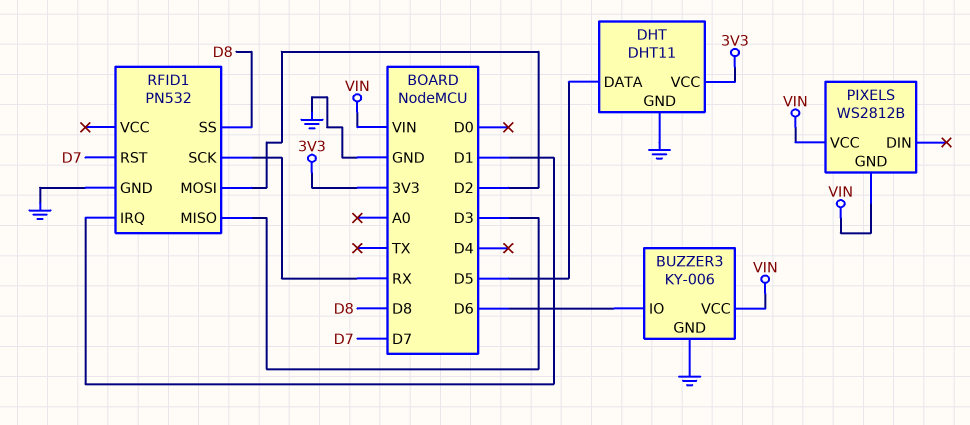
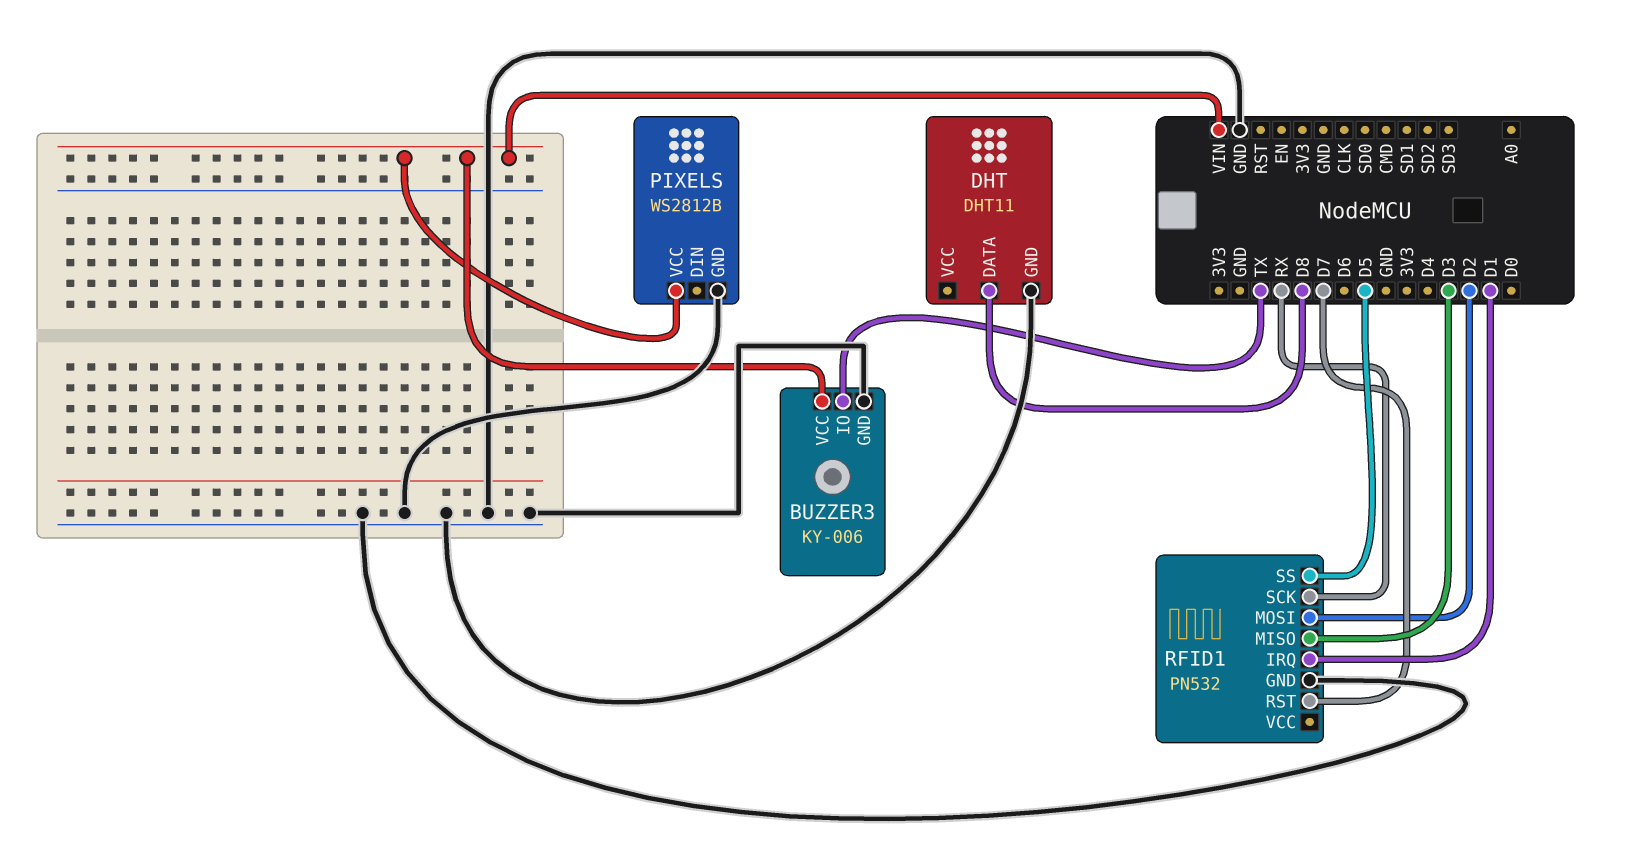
BUZZER3 pin IO: D6 -> TX
DHT pin DATA: D5 -> D8
DHT pin VCC: 3V3 -> none
PIXELS pin GND: VIN -> GND
RFID1 pin SS: D8 -> D5

